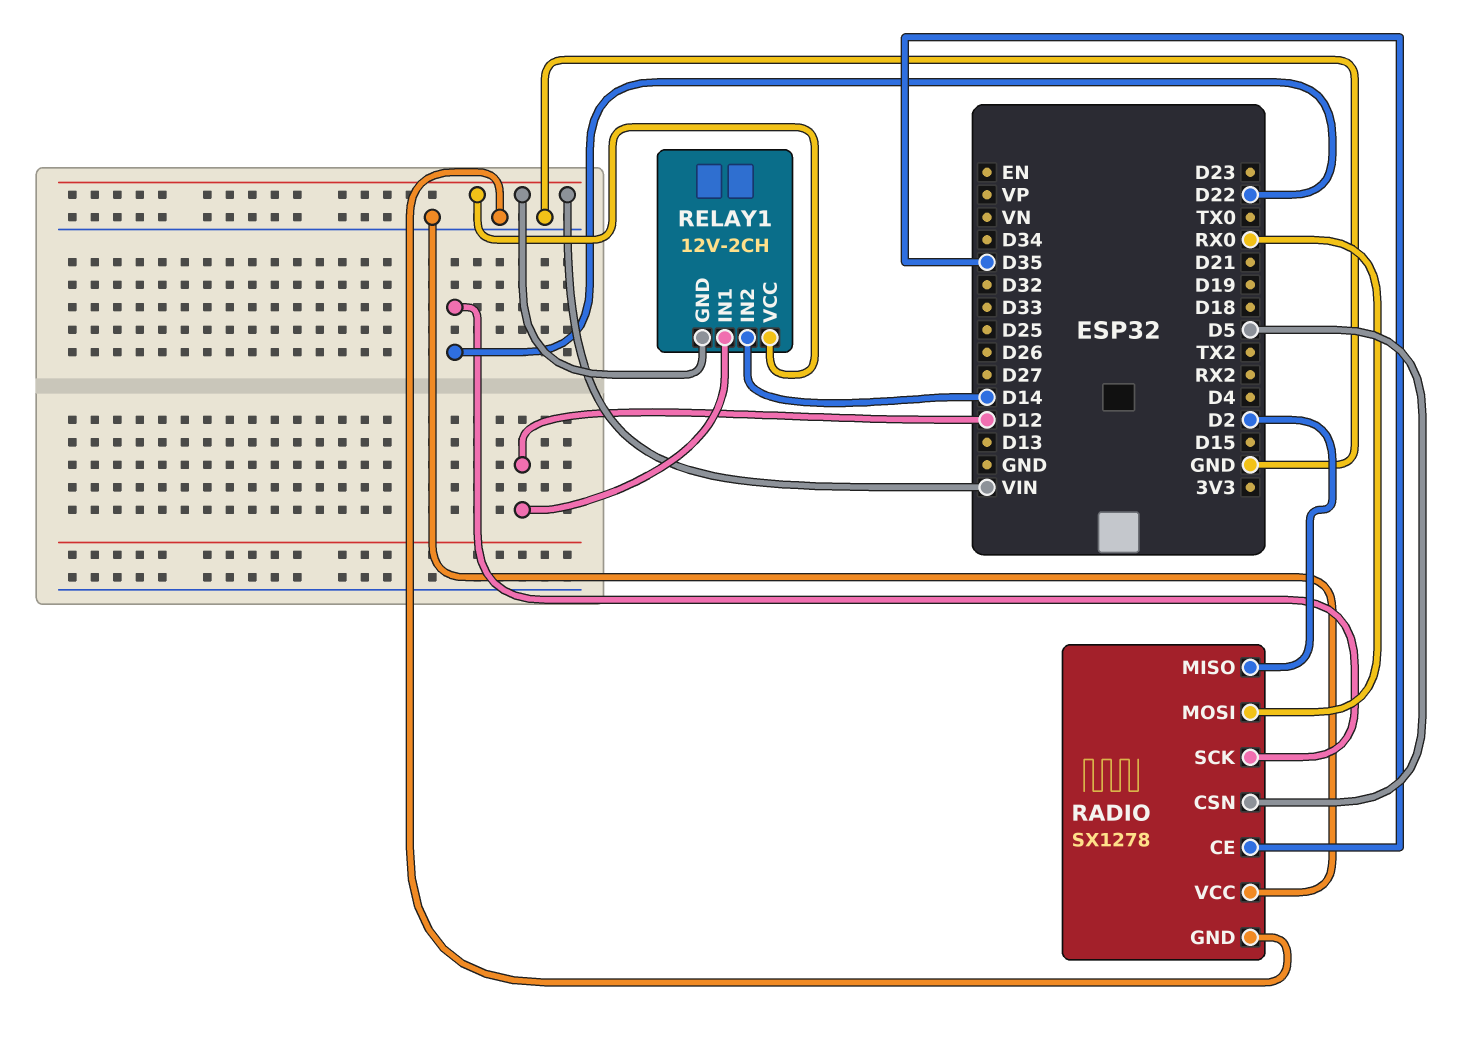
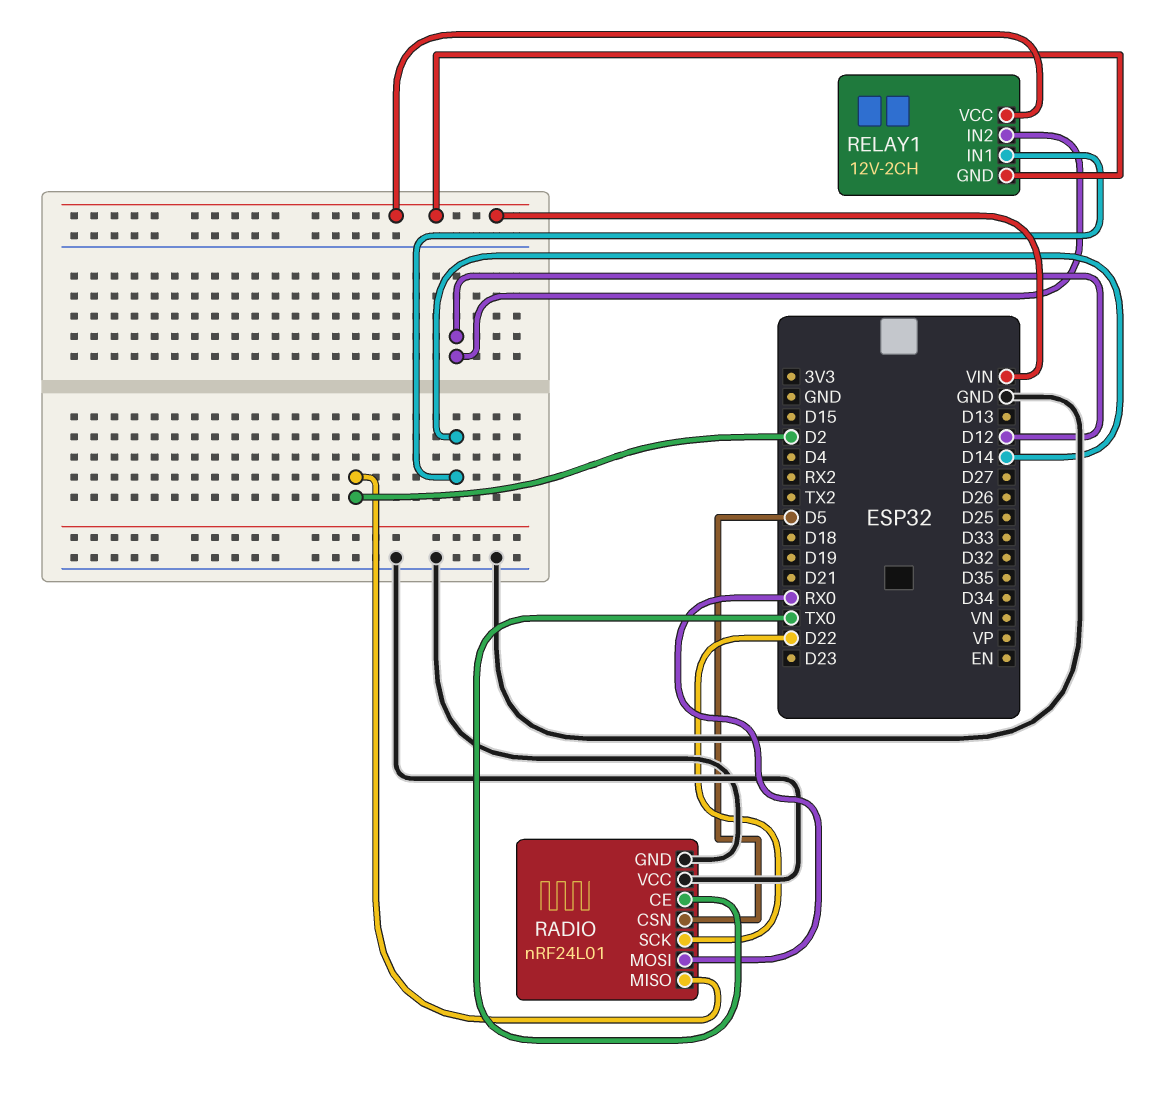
RADIO: SX1278 -> nRF24L01
RADIO pin CE: D35 -> TX0
RELAY1 pin IN1: D12 -> D14
RELAY1 pin IN2: D14 -> D12

